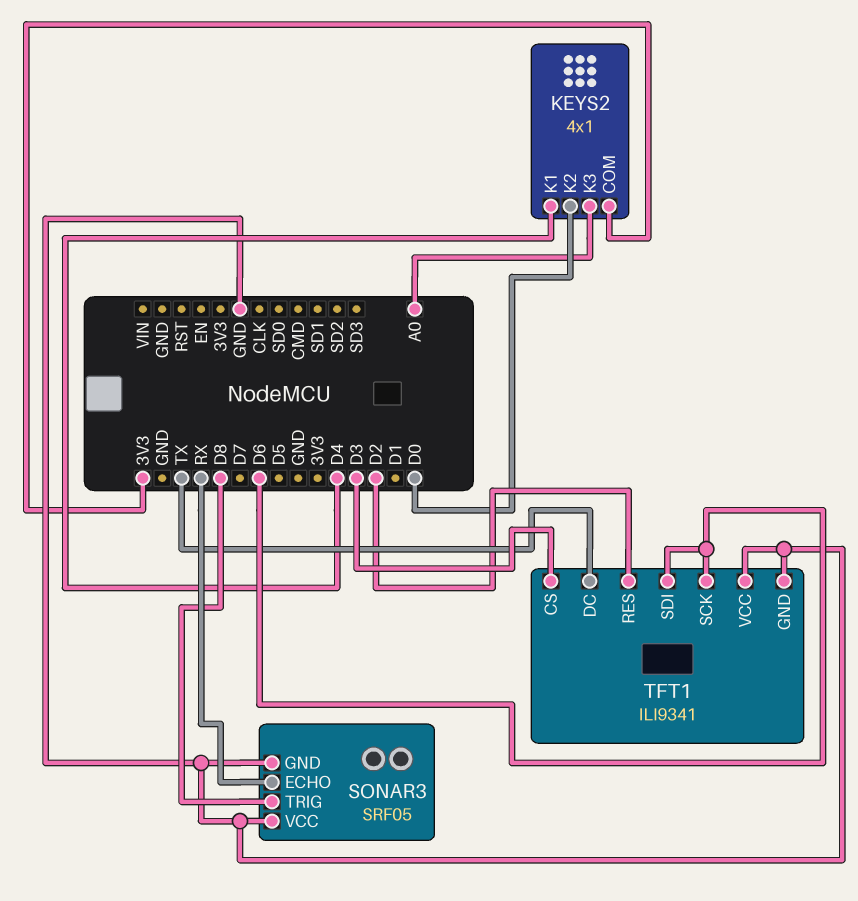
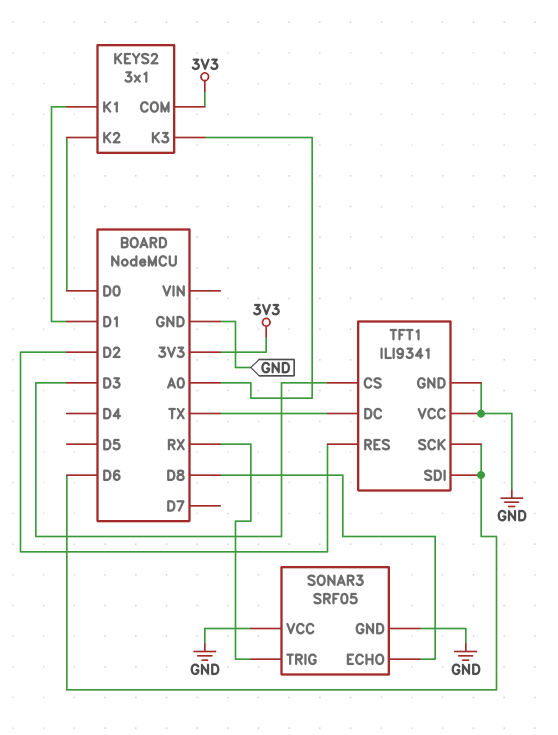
KEYS2: 4x1 -> 3x1
KEYS2 pin K1: D4 -> D1
SONAR3 pin ECHO: RX -> D8
SONAR3 pin TRIG: D8 -> RX

